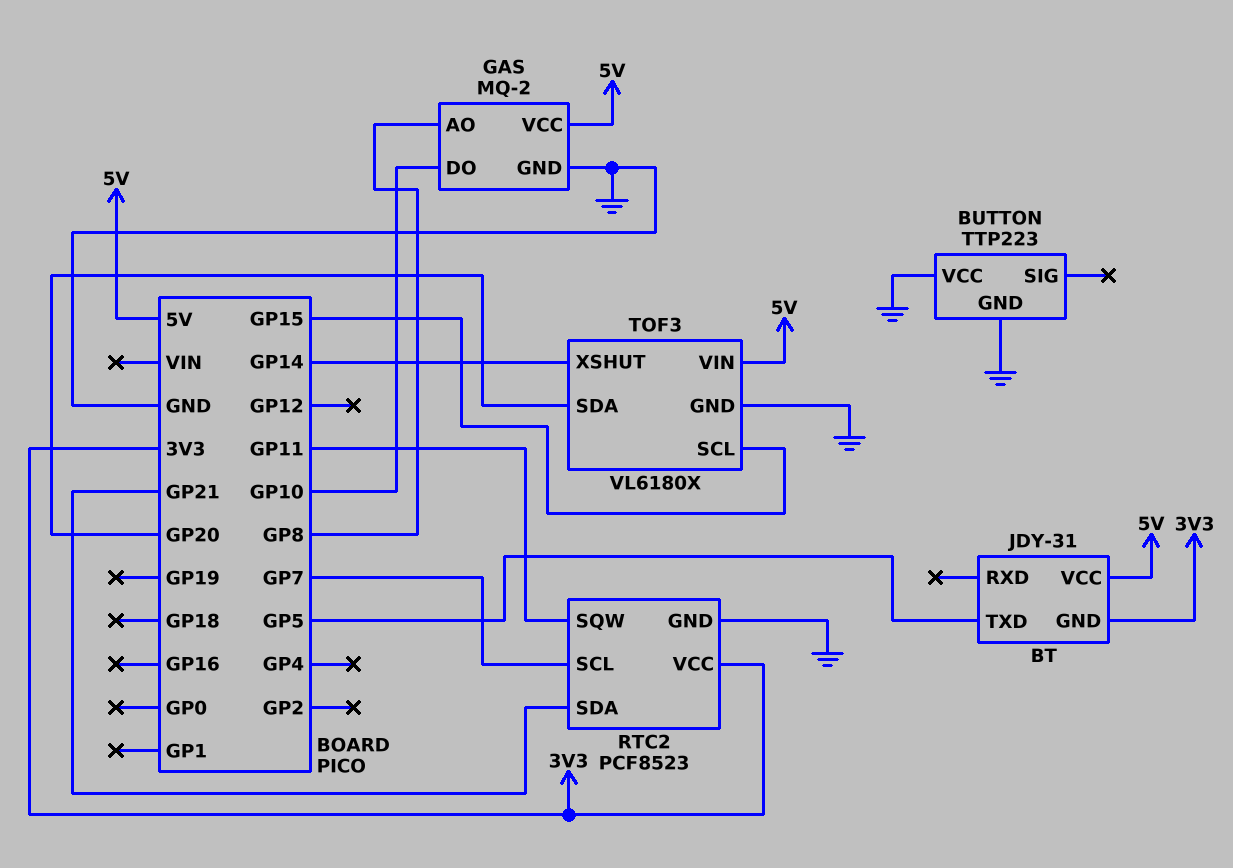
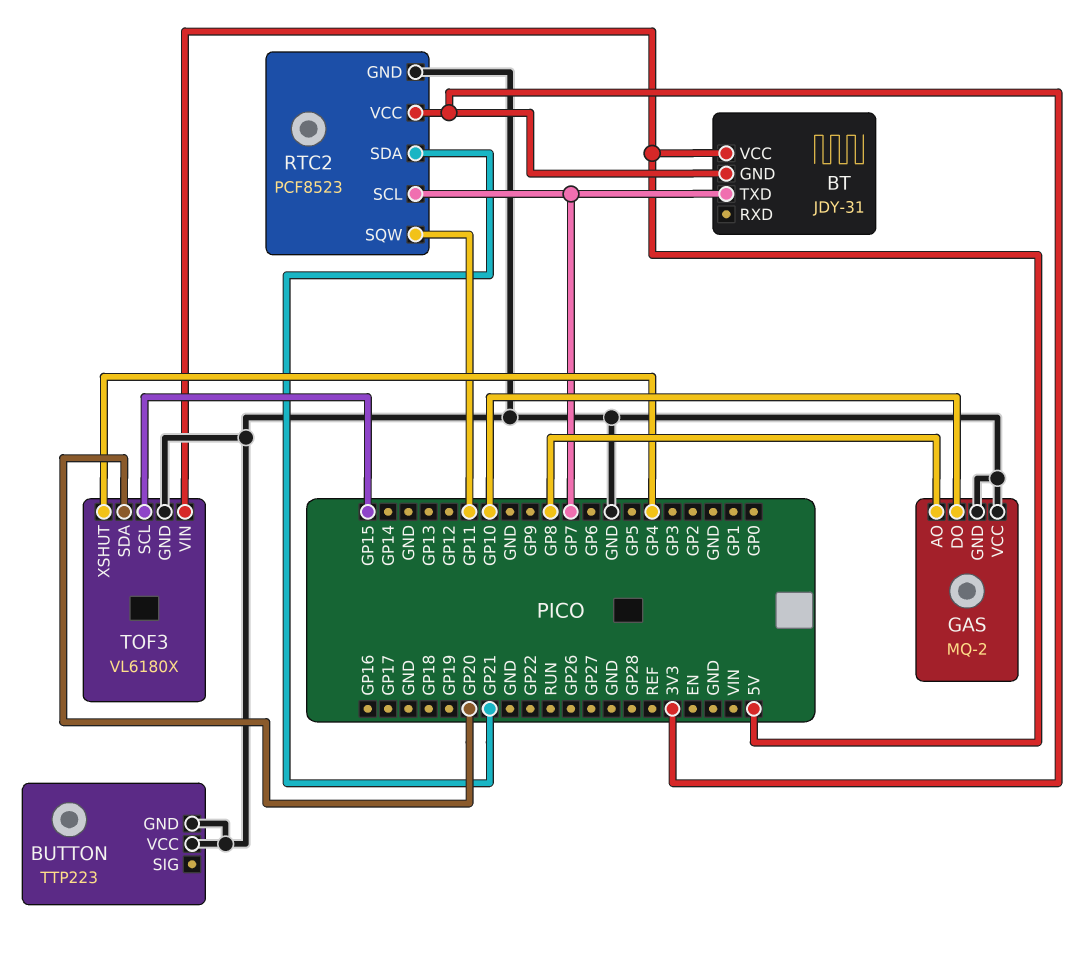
BT pin TXD: GP5 -> GP7
GAS pin VCC: 5V -> GND
TOF3 pin XSHUT: GP14 -> GP4

